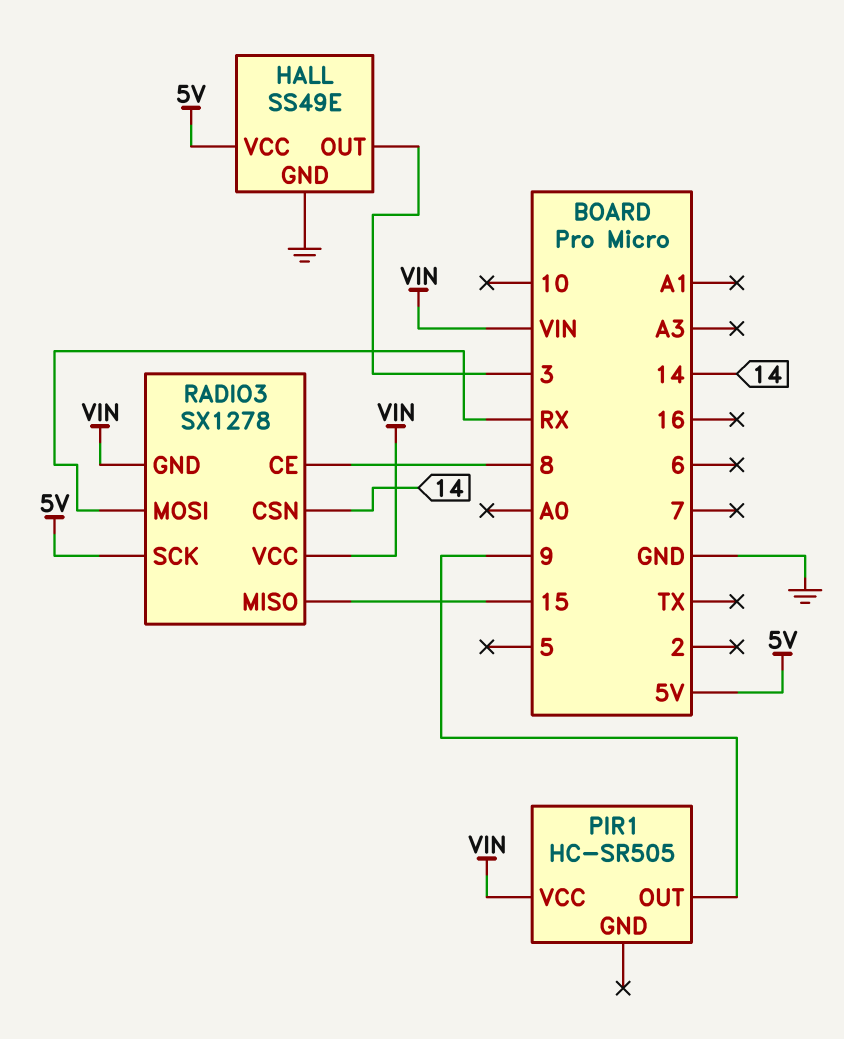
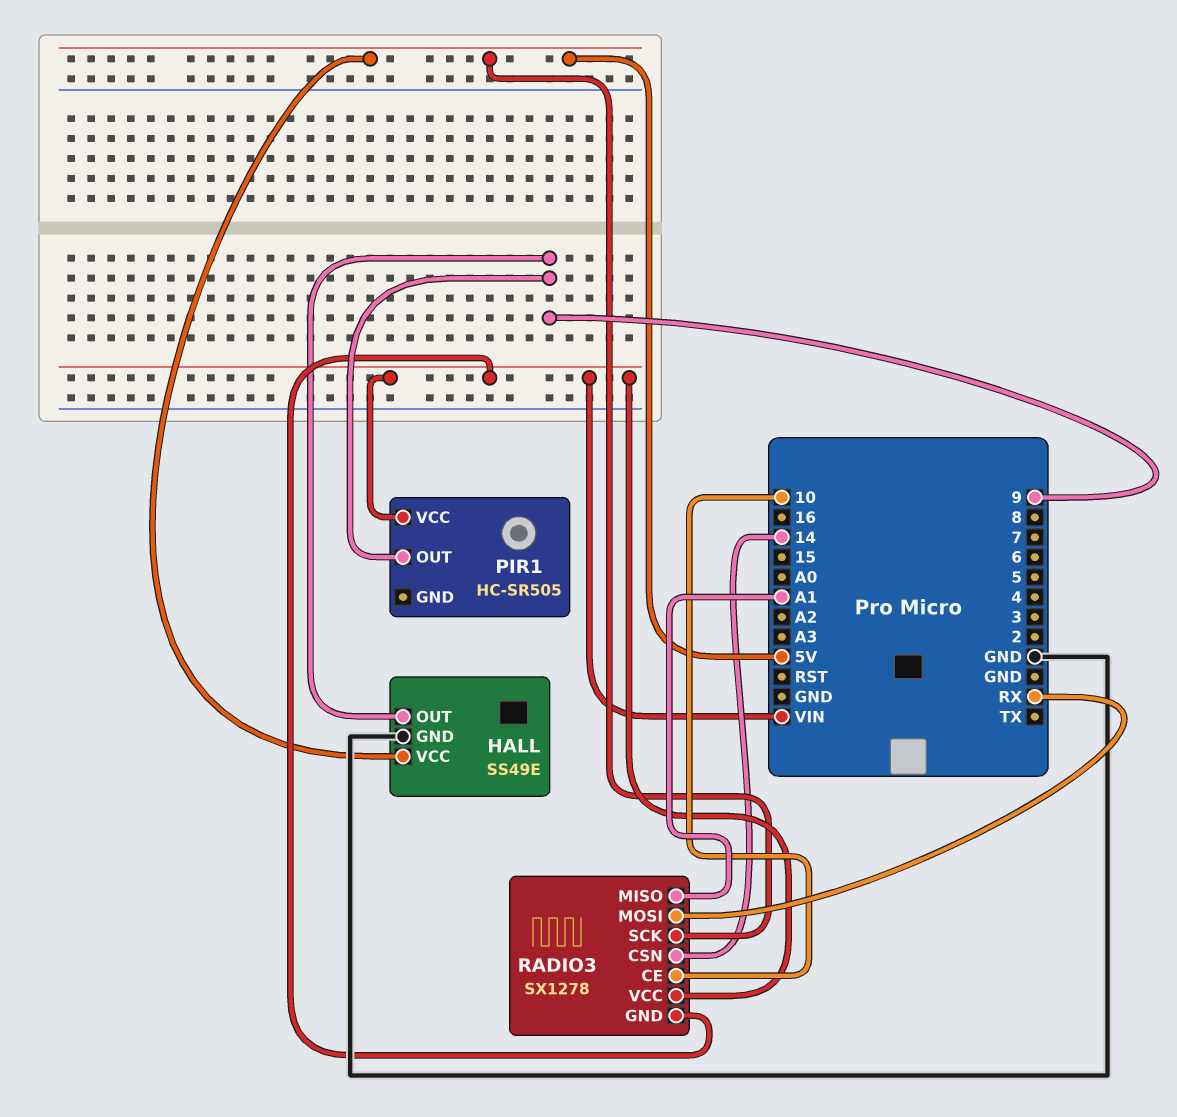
HALL pin OUT: 3 -> 9
RADIO3 pin CE: 8 -> 10
RADIO3 pin MISO: 15 -> A1

